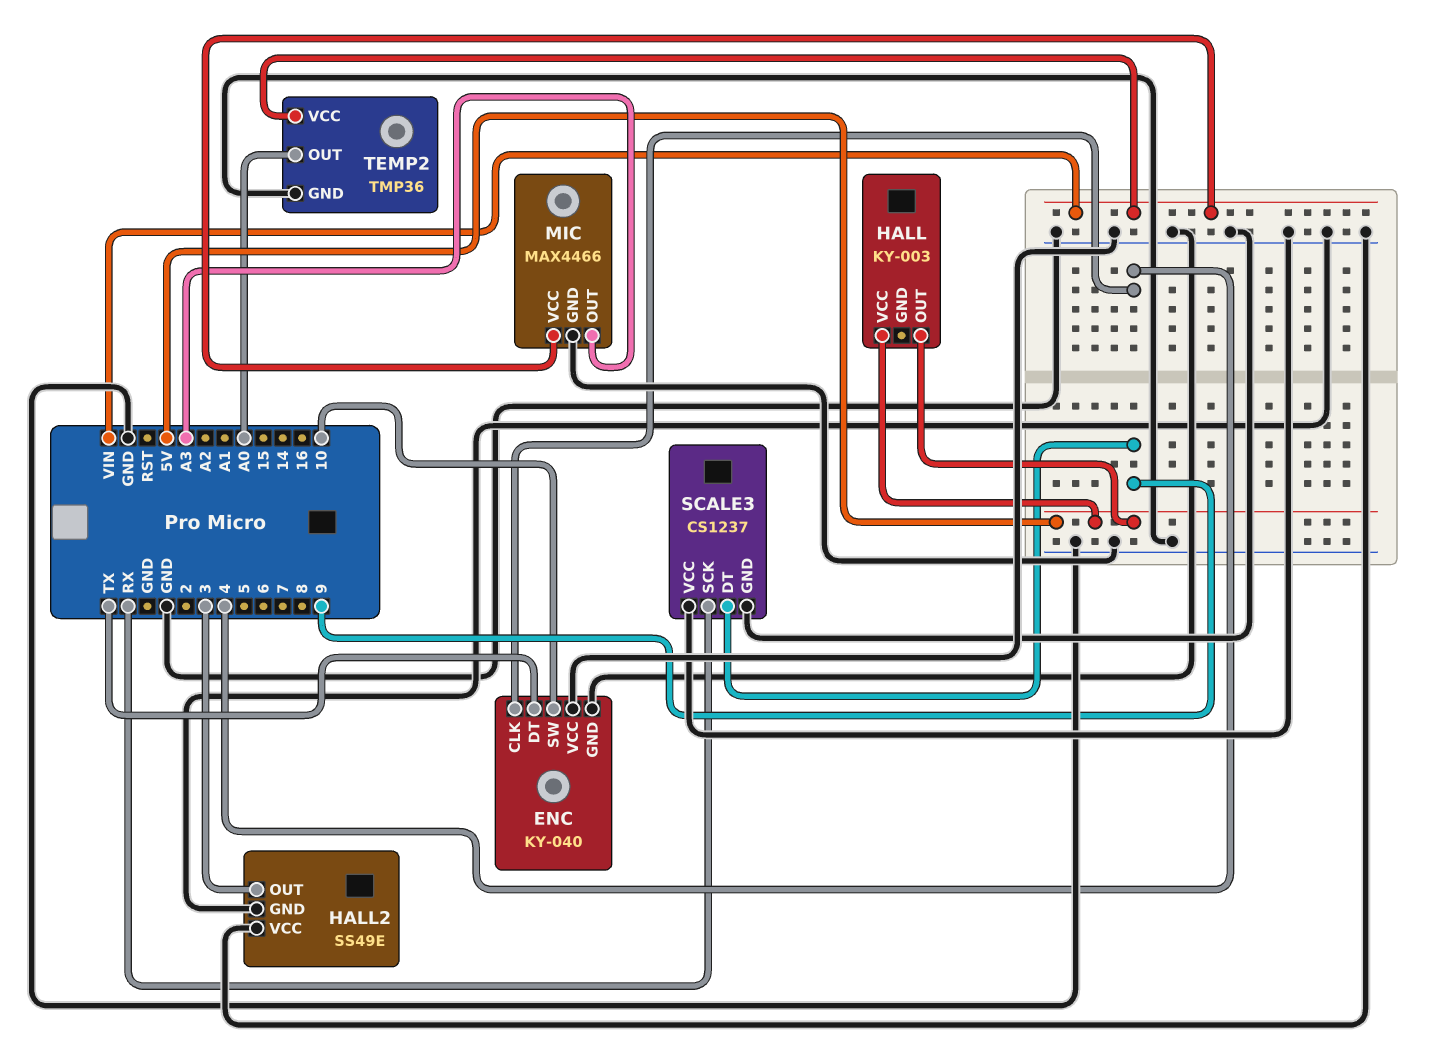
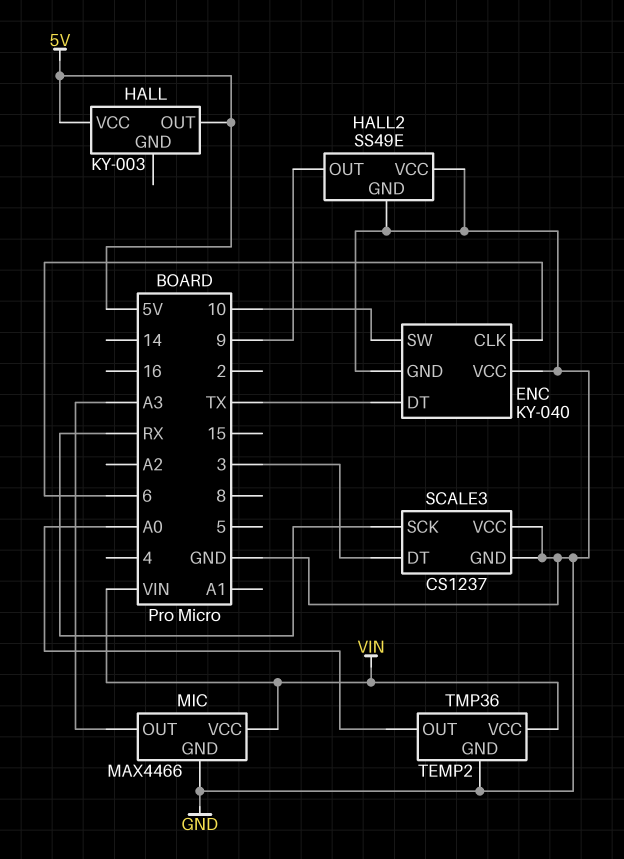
ENC pin CLK: 4 -> 6
HALL2 pin OUT: 3 -> 9
SCALE3 pin DT: 9 -> 3

